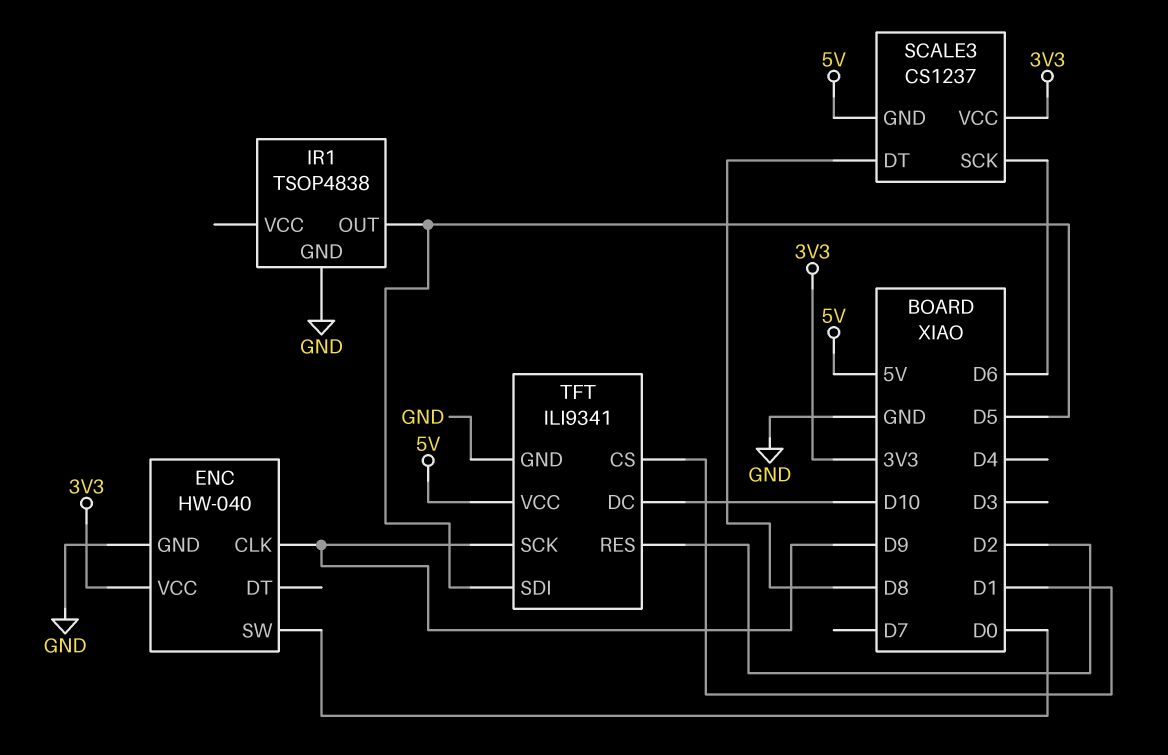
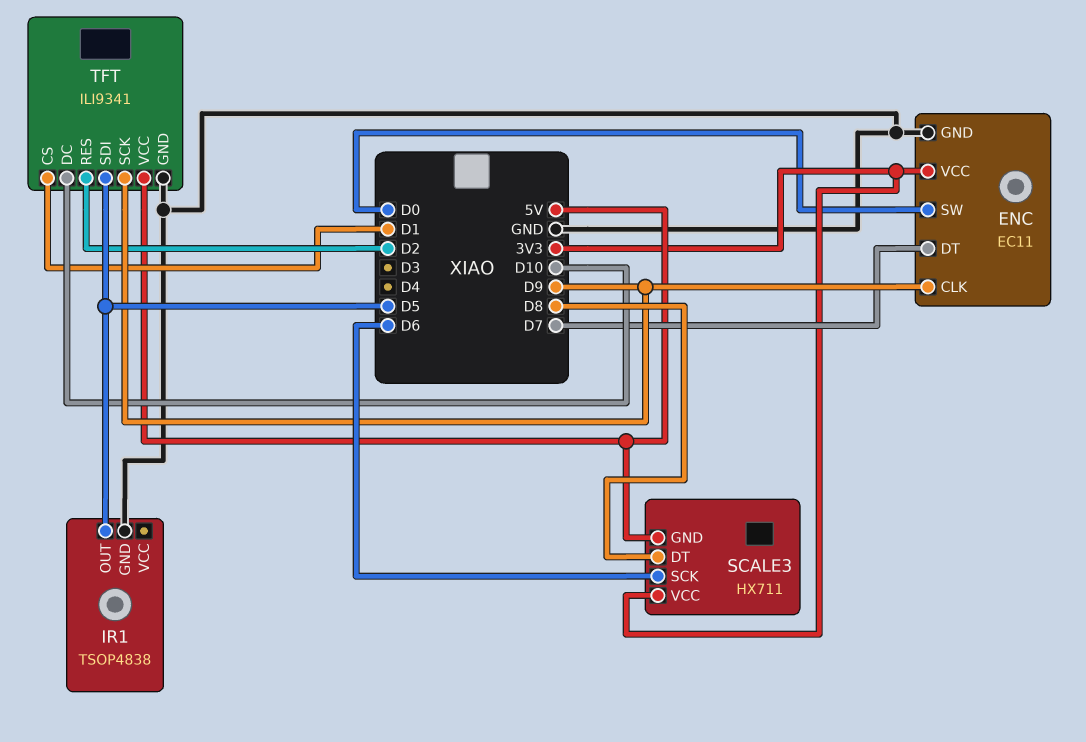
ENC: HW-040 -> EC11
ENC pin DT: none -> D7
SCALE3: CS1237 -> HX711

